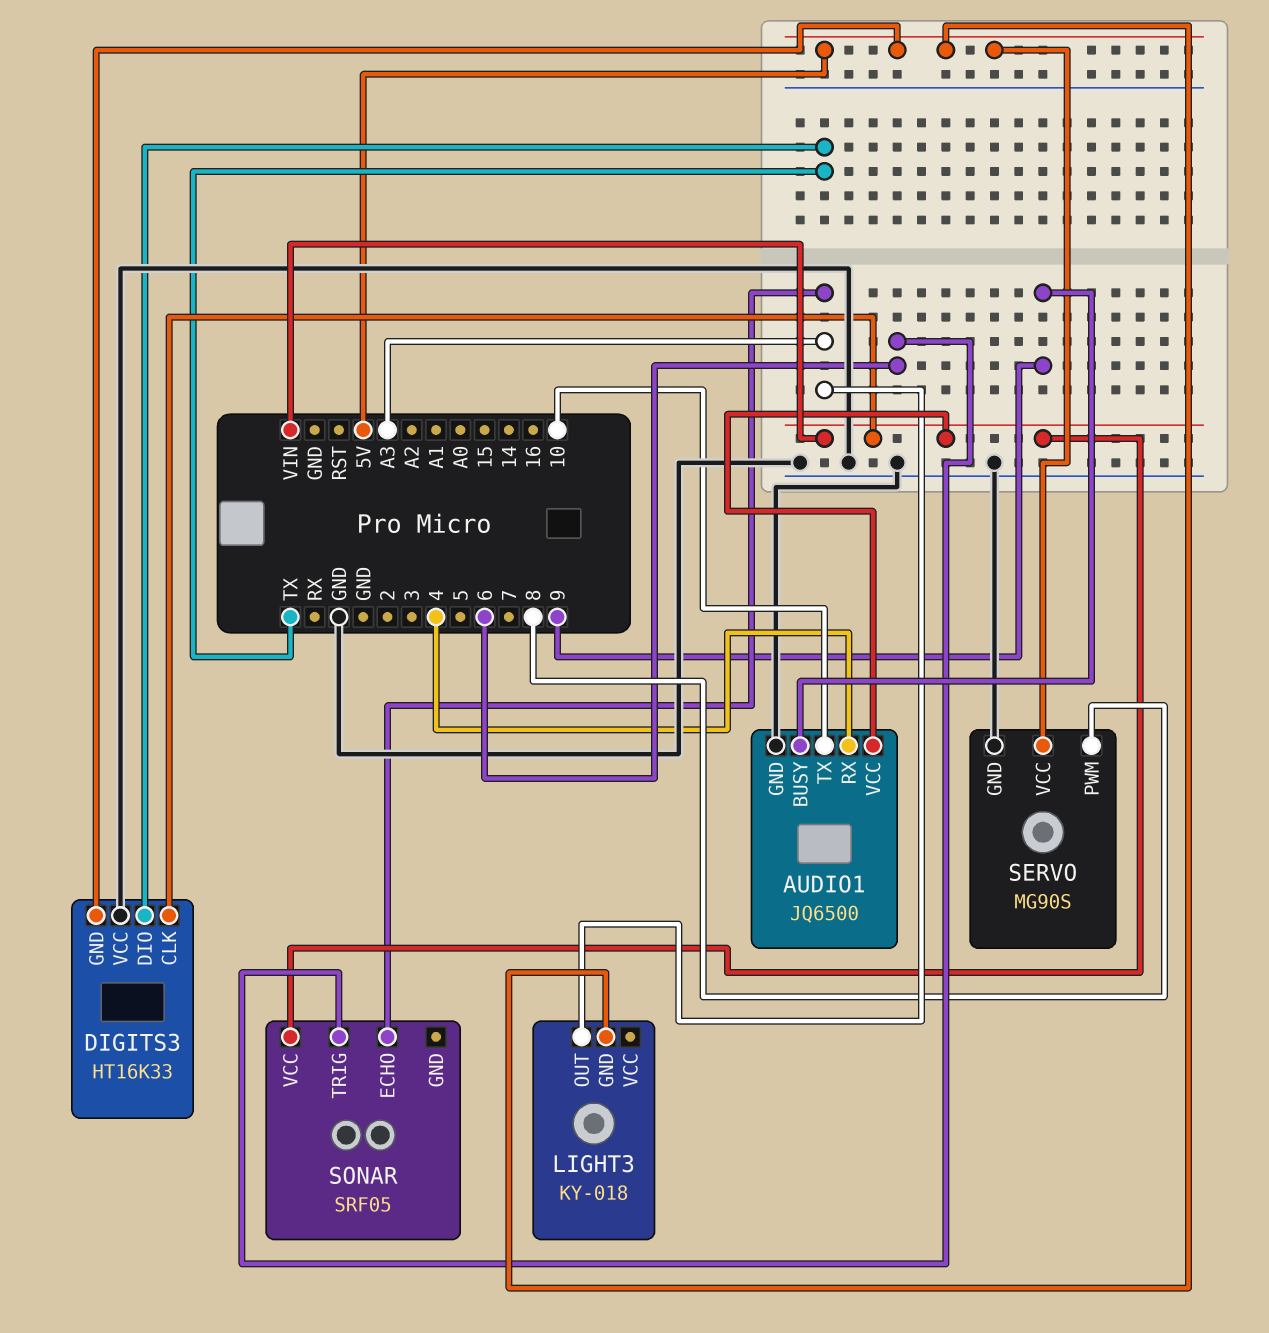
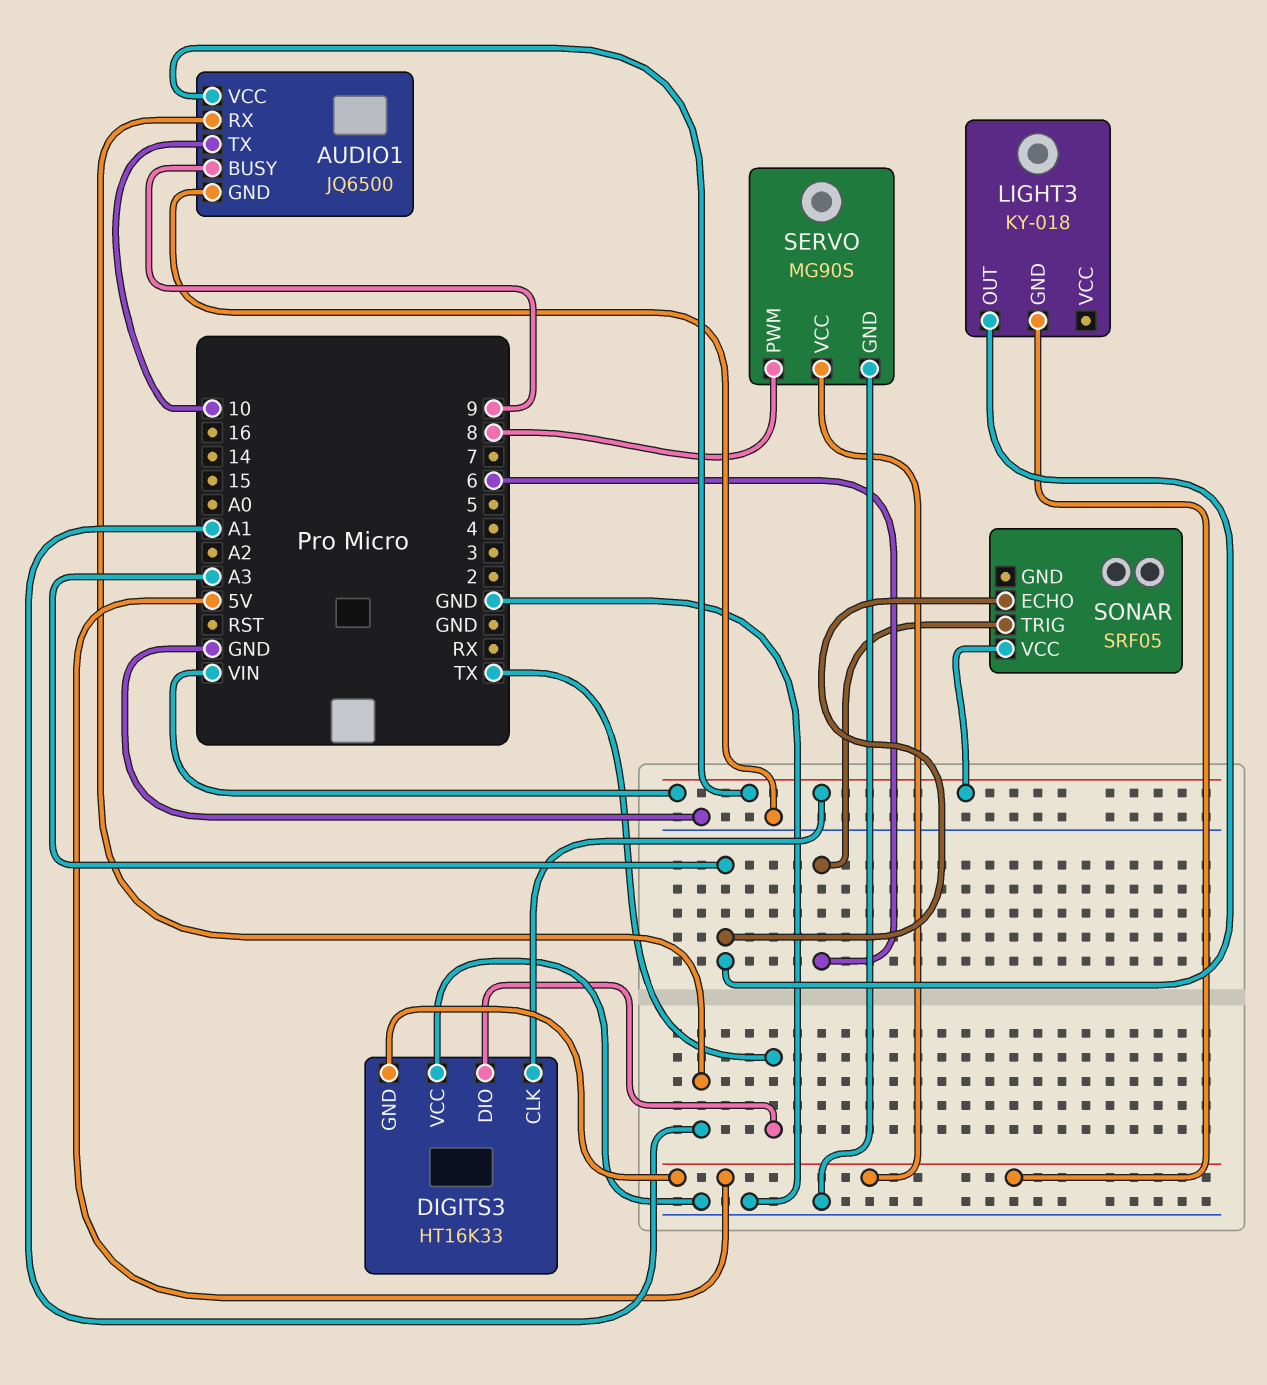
AUDIO1 pin RX: 4 -> A1

